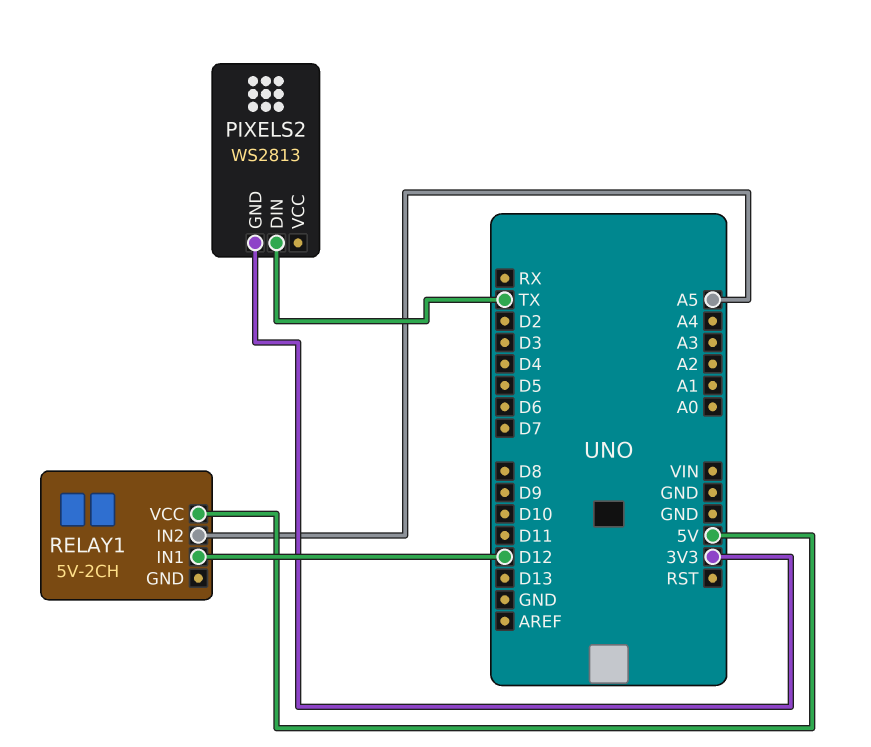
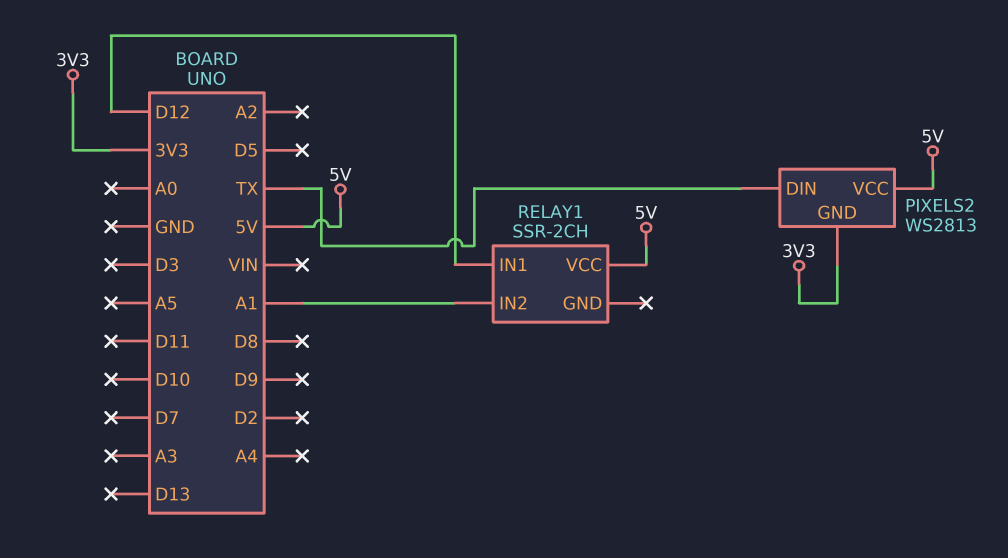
PIXELS2 pin VCC: none -> 5V
RELAY1: 5V-2CH -> SSR-2CH
RELAY1 pin IN2: A5 -> A1

